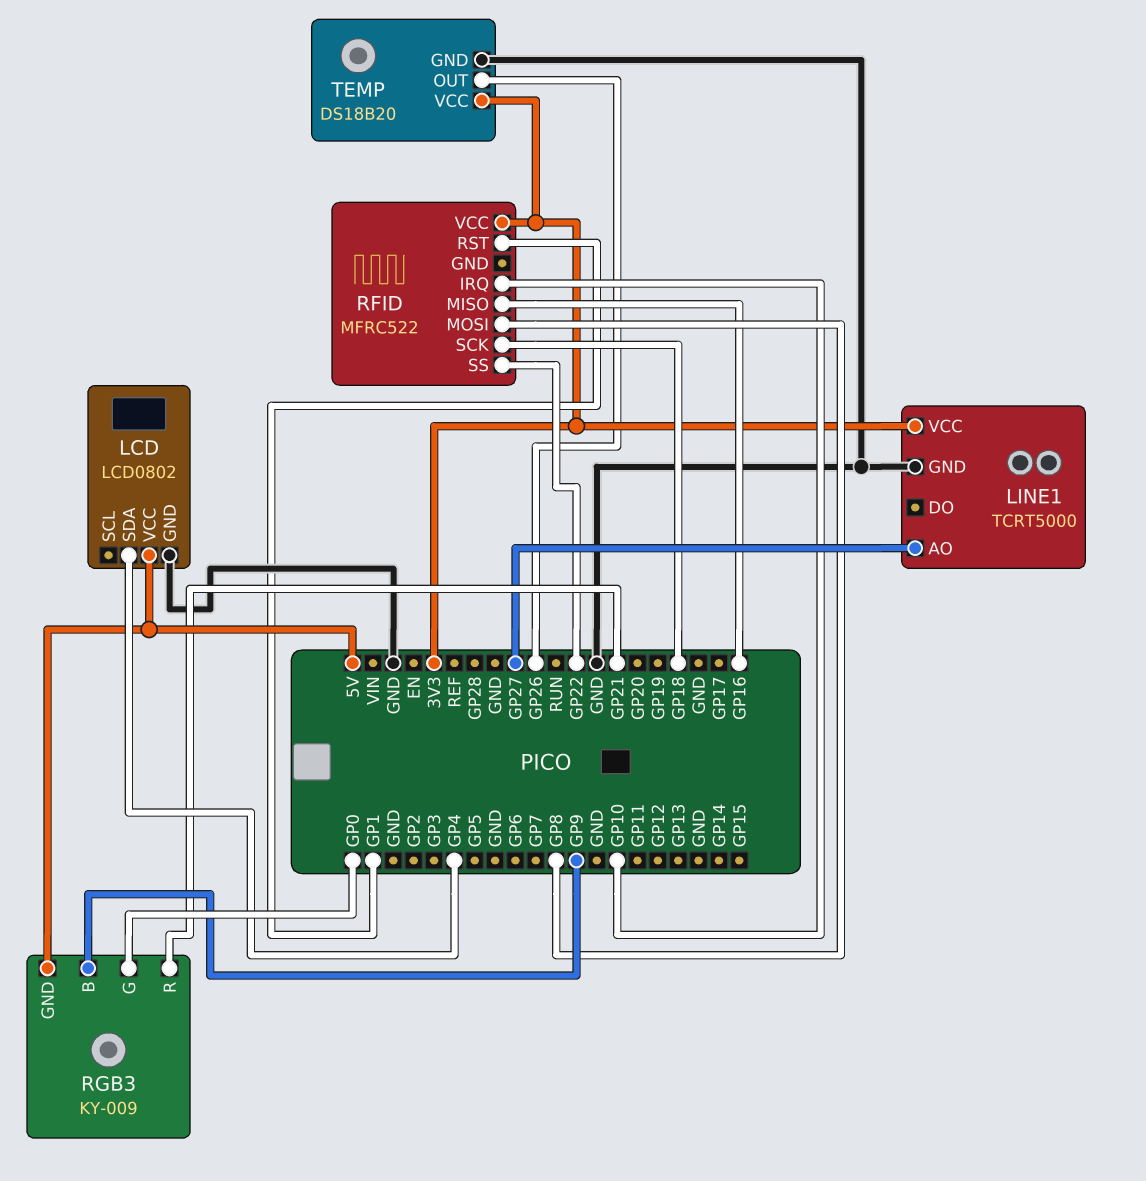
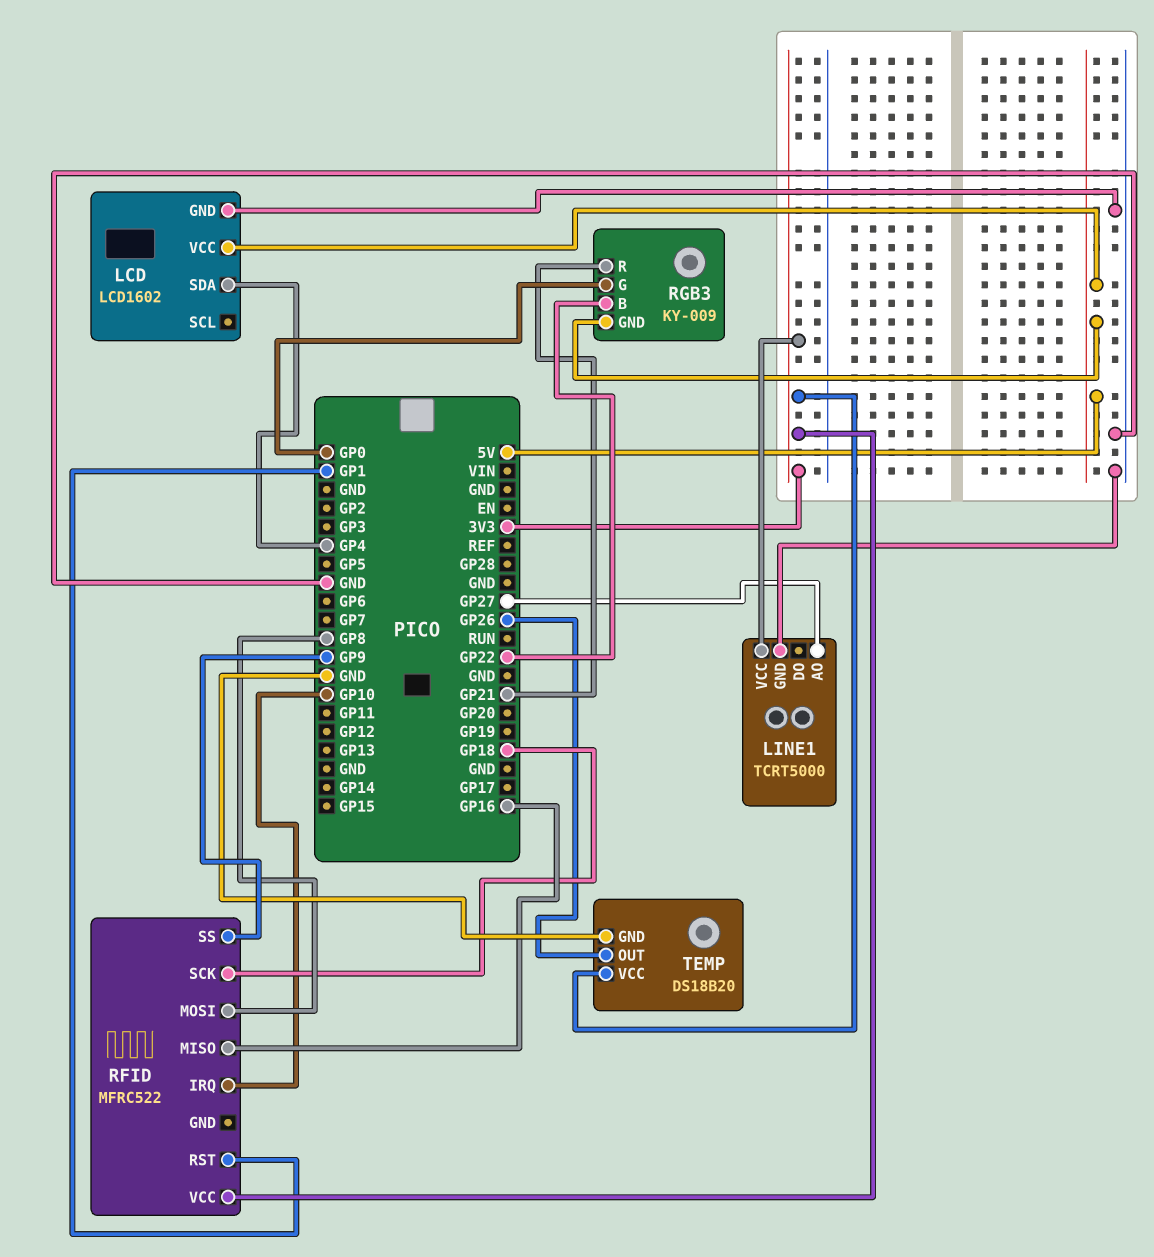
LCD: LCD0802 -> LCD1602
RFID pin SS: GP22 -> GP9
RGB3 pin B: GP9 -> GP22

